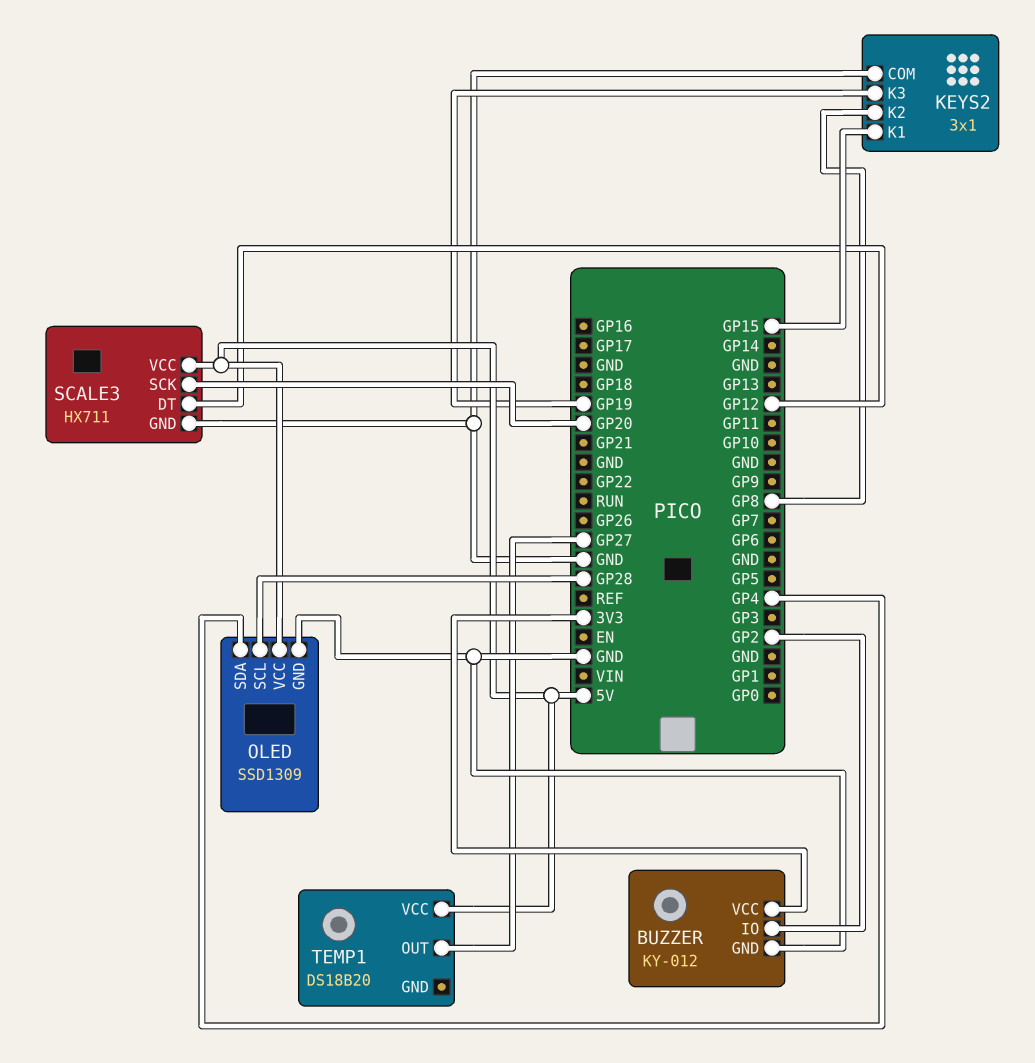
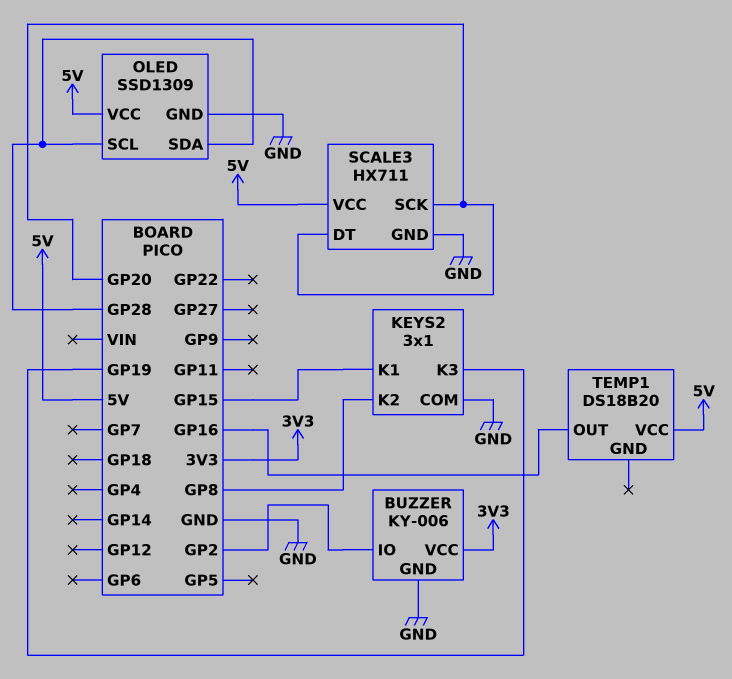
BUZZER: KY-012 -> KY-006
OLED pin SDA: GP4 -> GP28
SCALE3 pin DT: GP12 -> GP20
TEMP1 pin OUT: GP27 -> GP16

